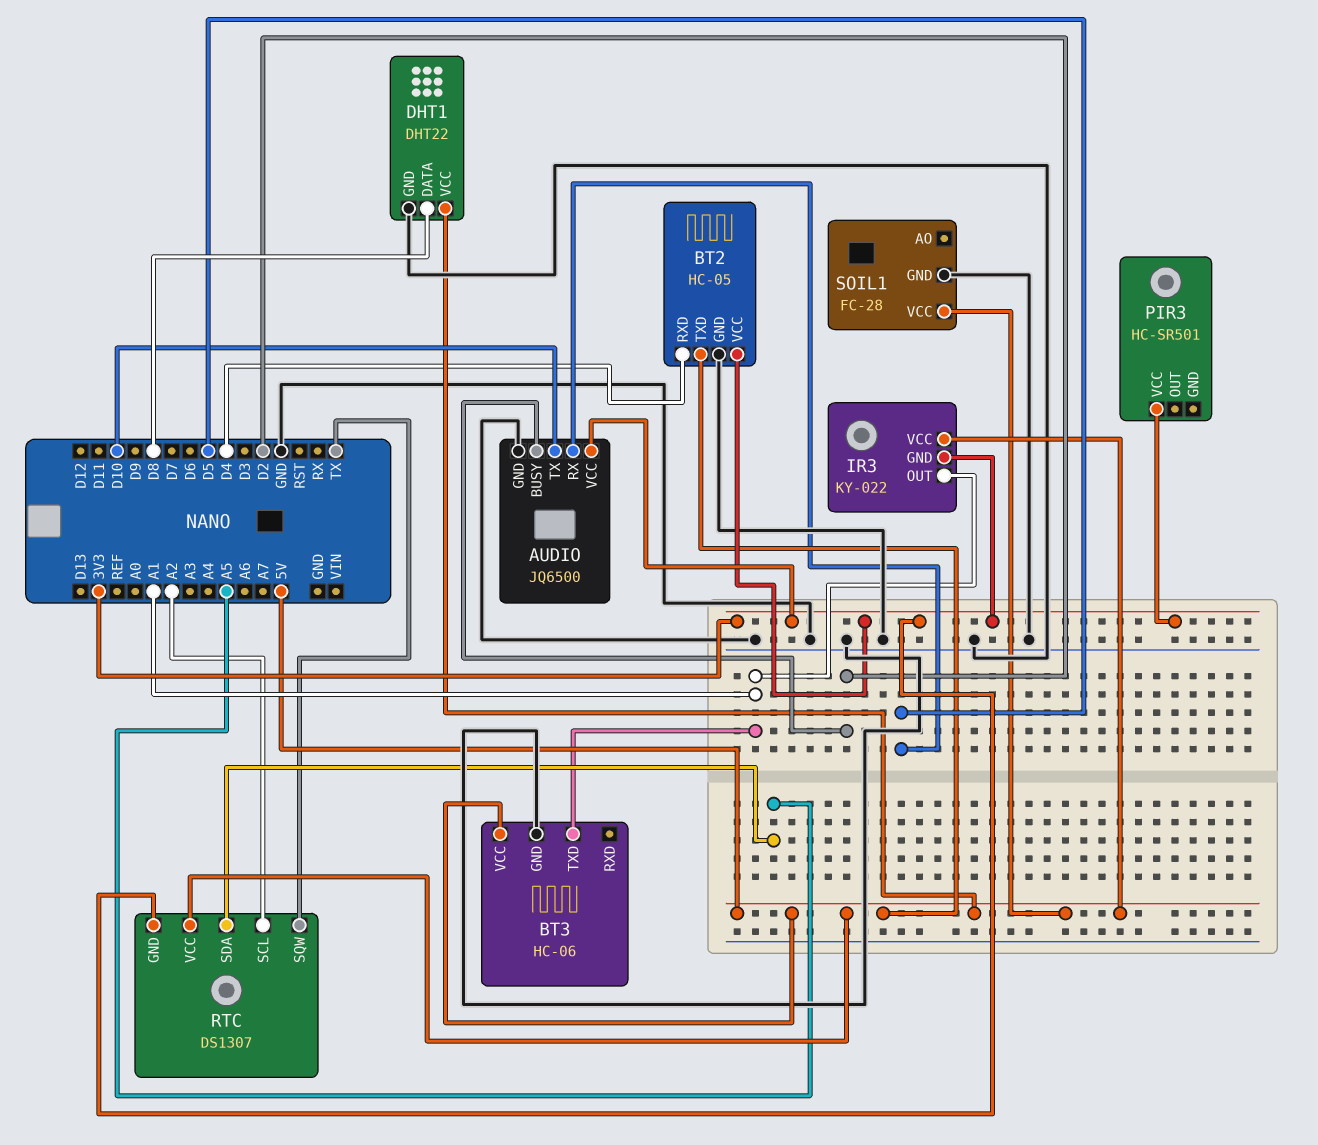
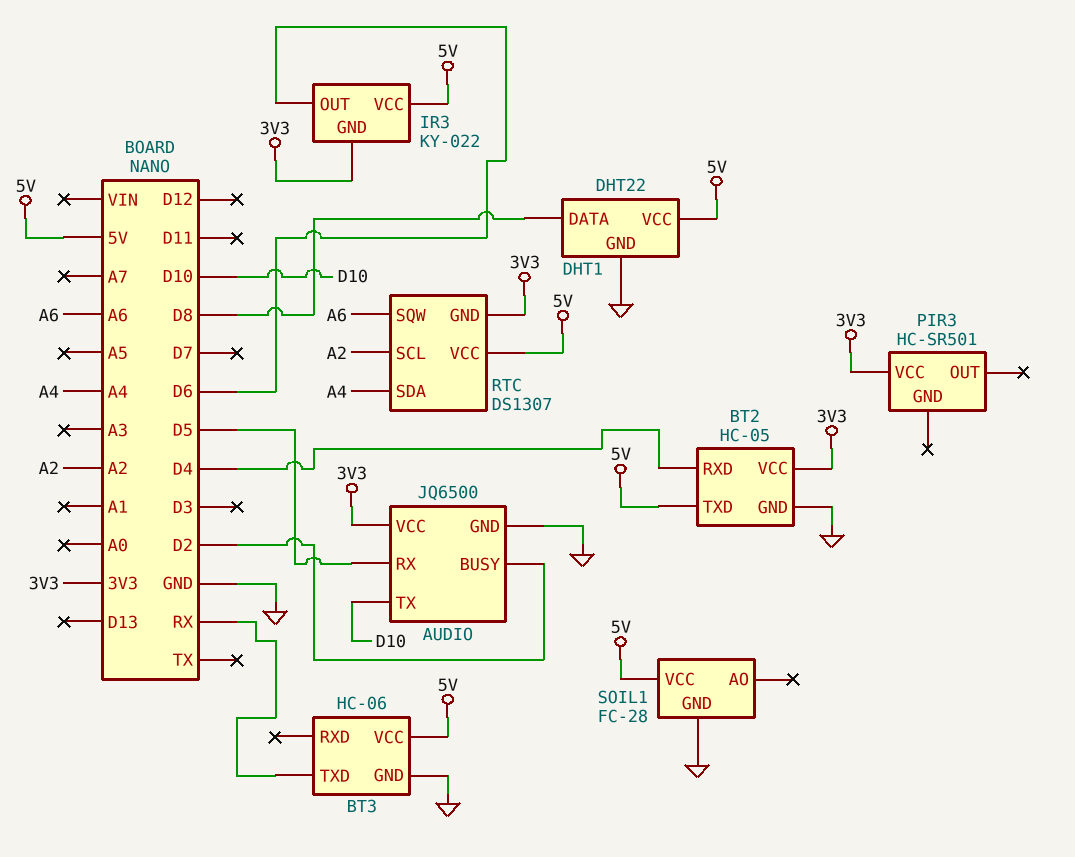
BT3 pin TXD: A1 -> RX
IR3 pin OUT: A1 -> D6
RTC pin SDA: A5 -> A4
RTC pin SQW: TX -> A6

